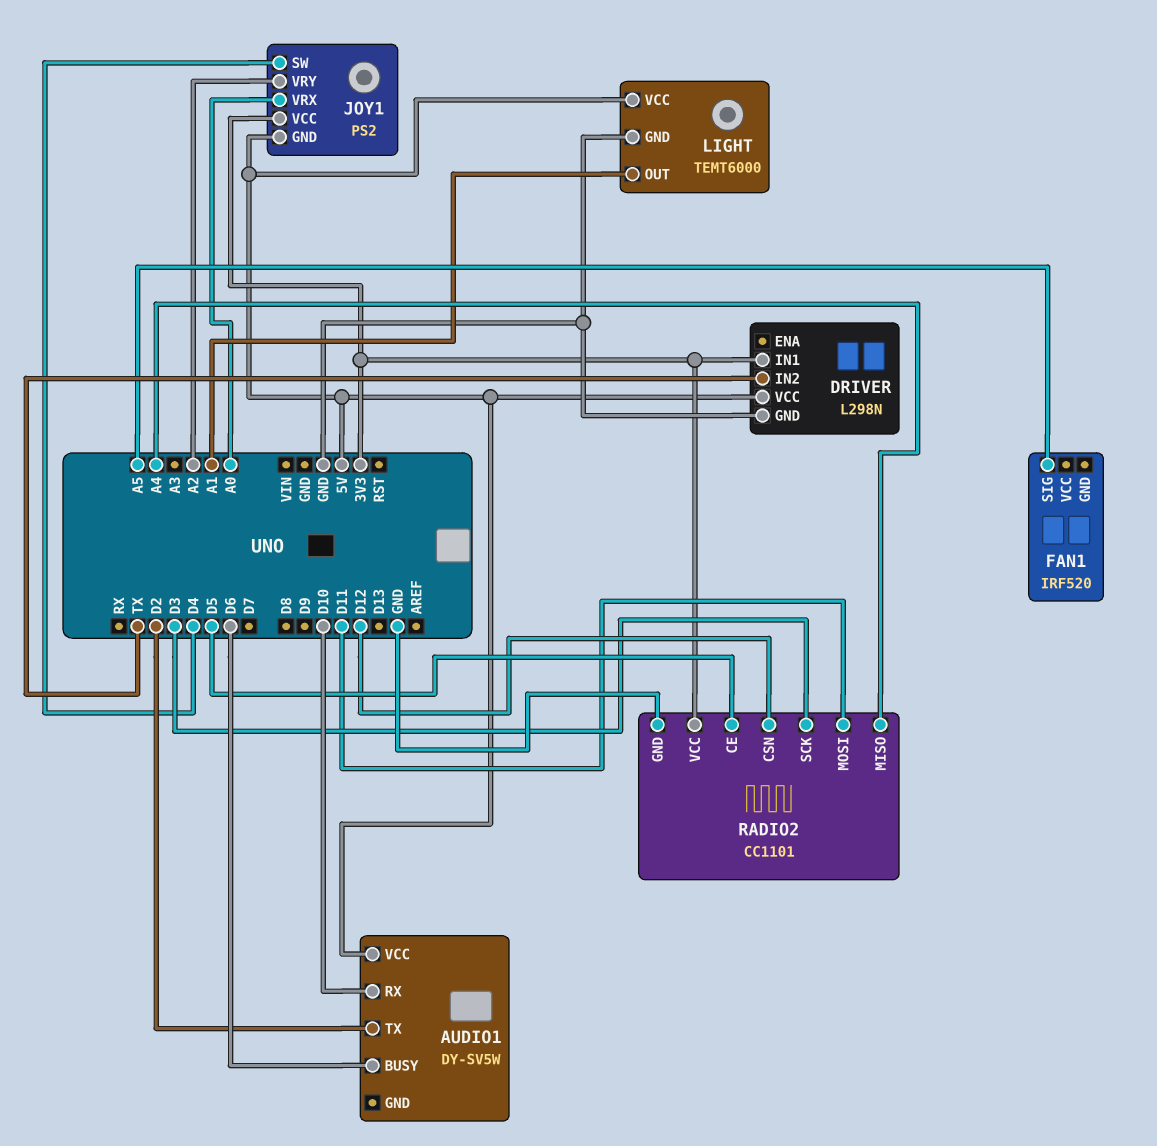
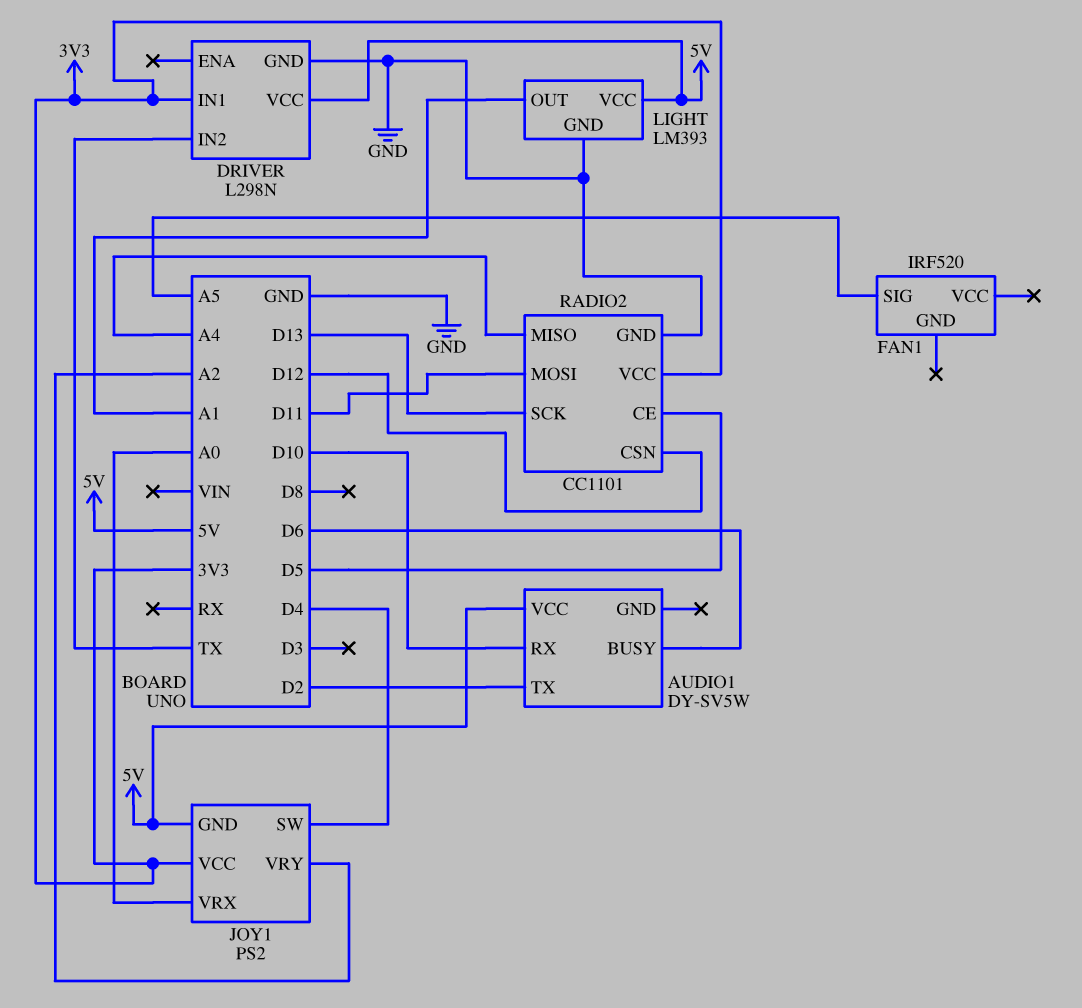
LIGHT: TEMT6000 -> LM393
RADIO2 pin SCK: D3 -> D13

